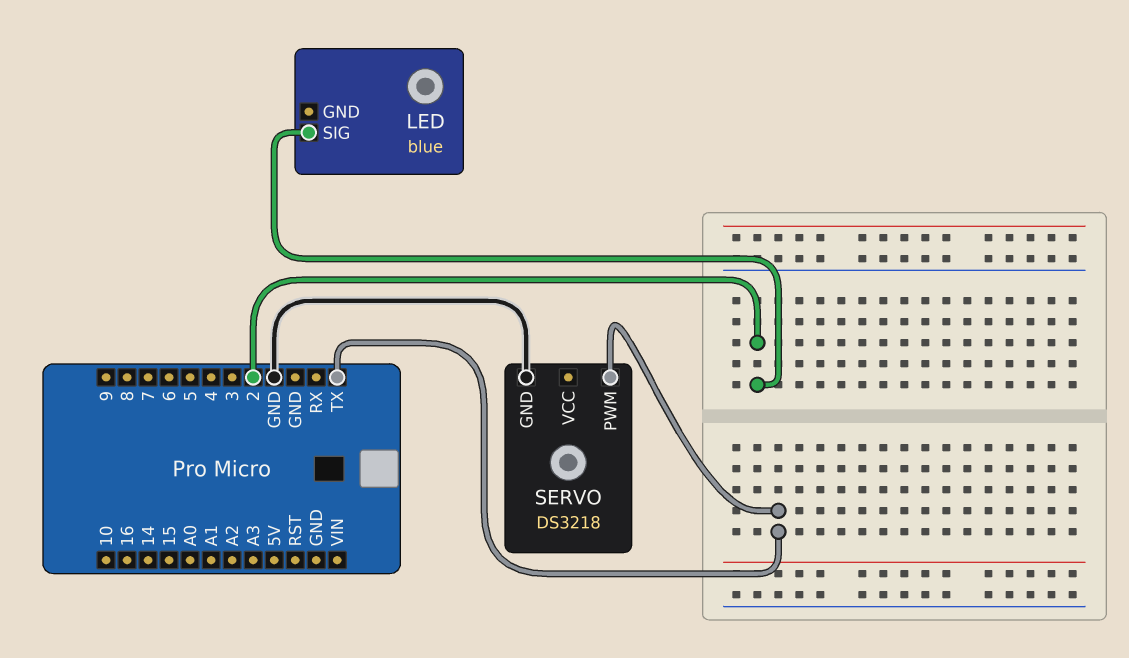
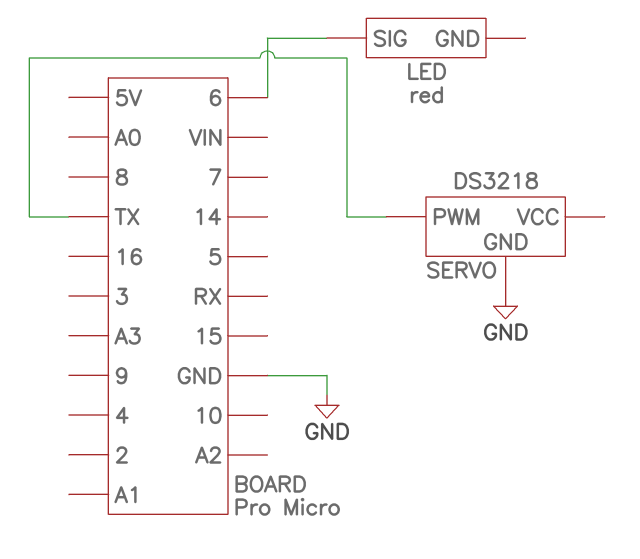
LED: blue -> red
LED pin SIG: 2 -> 6

